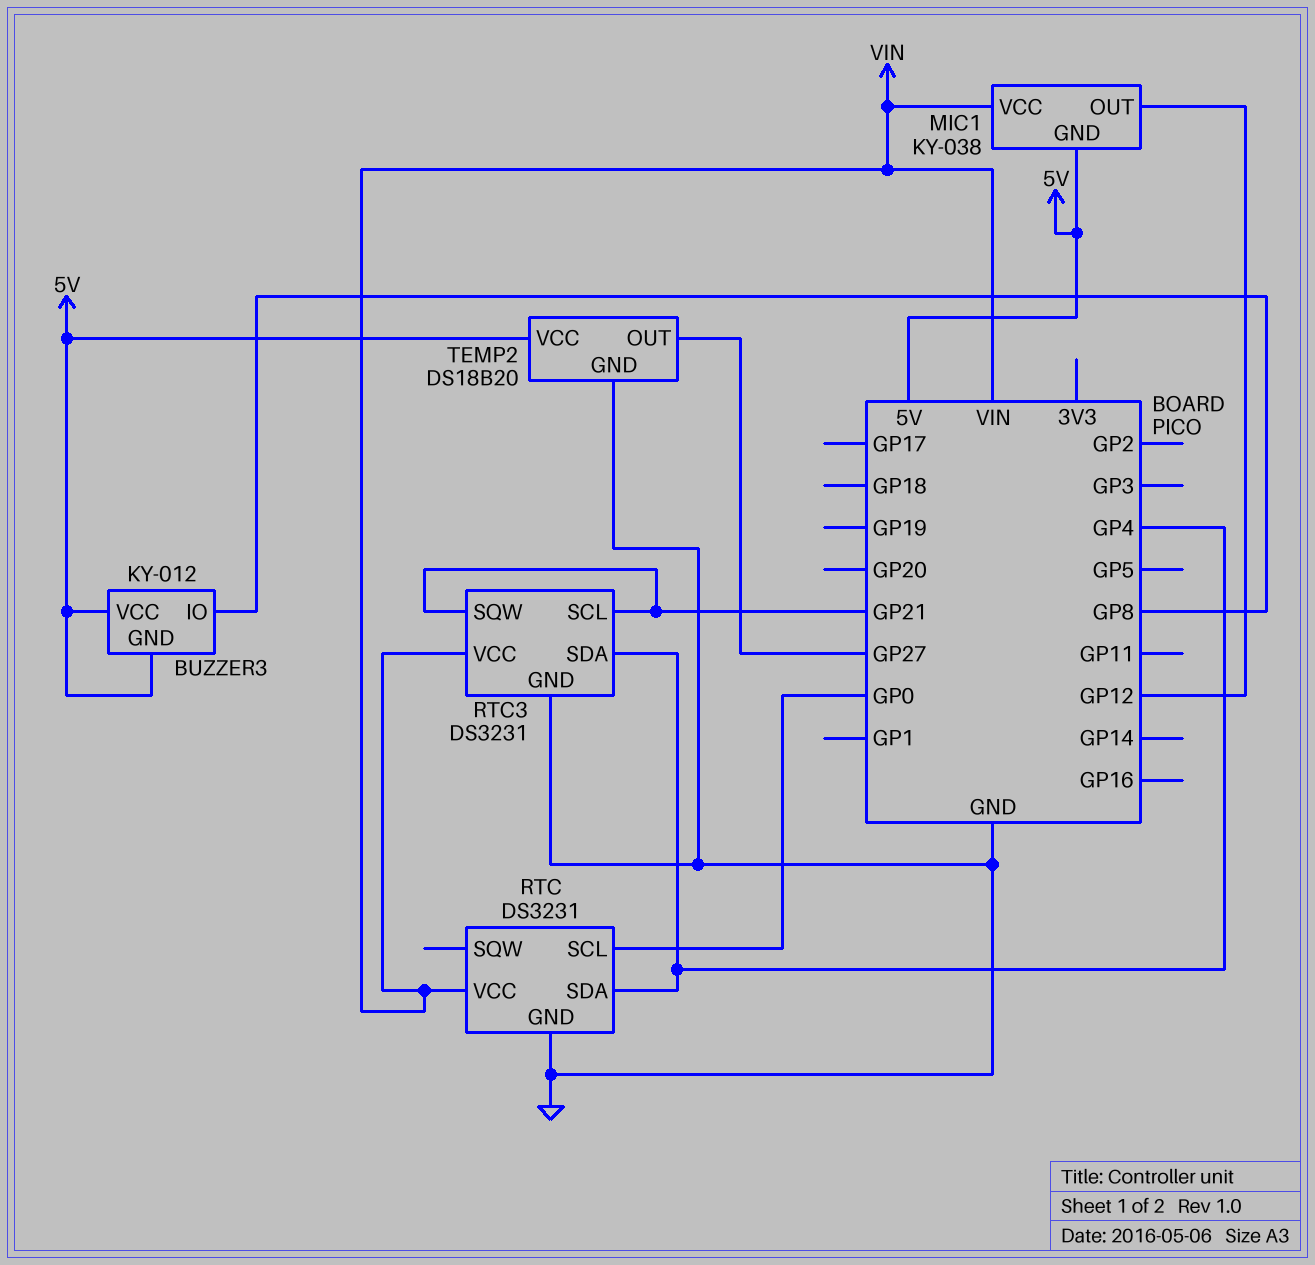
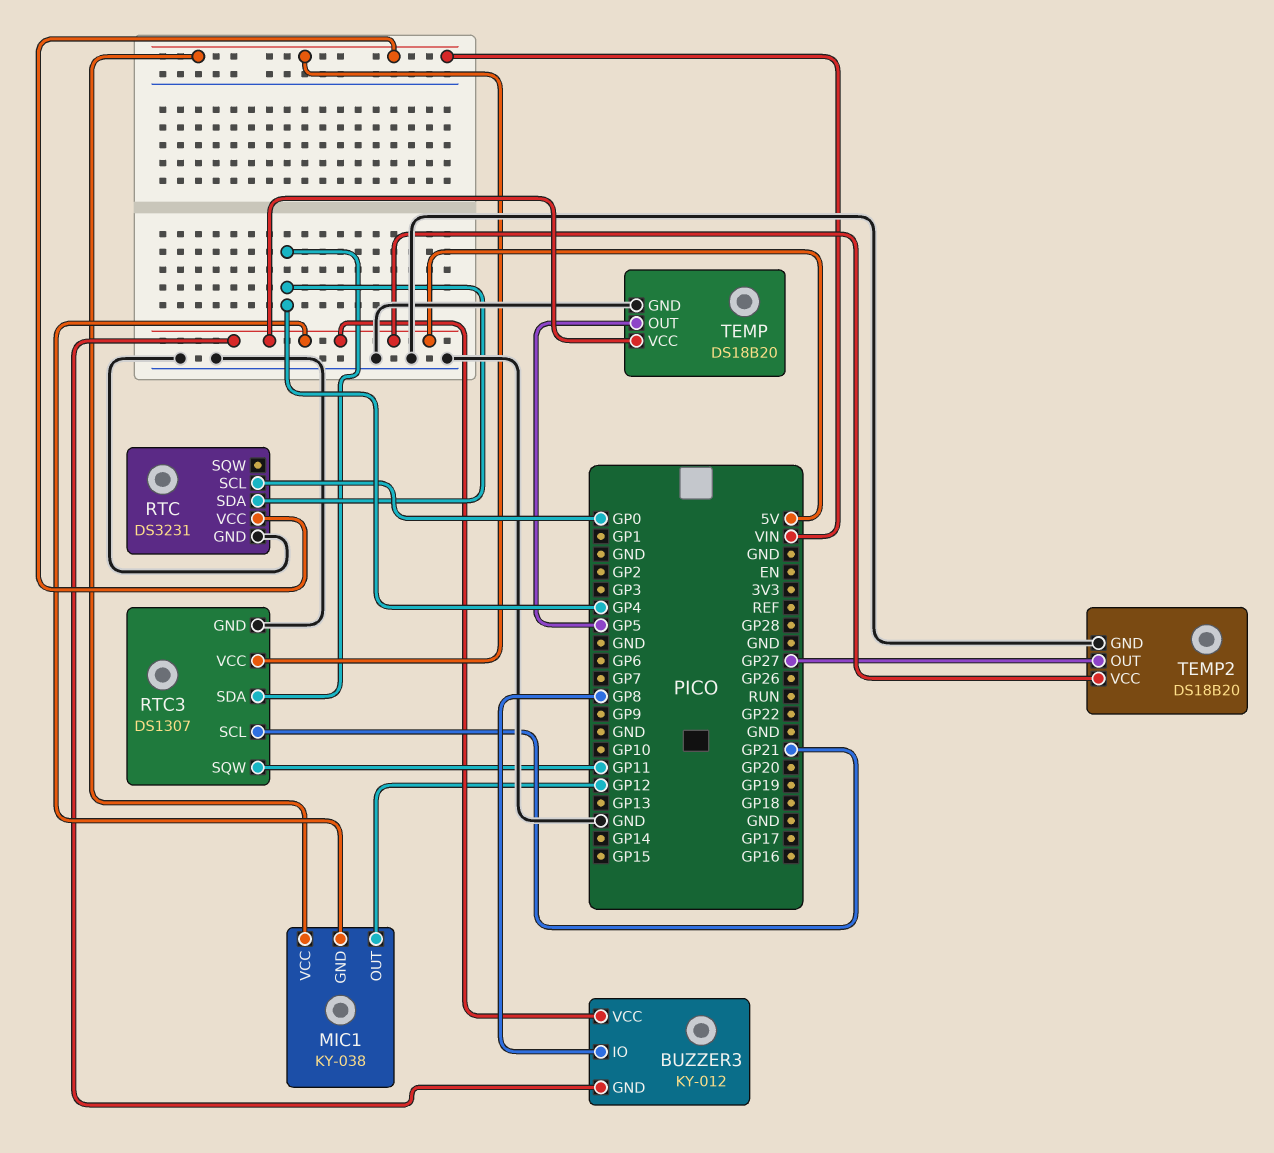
RTC3: DS3231 -> DS1307
RTC3 pin SQW: GP21 -> GP11
TEMP: none -> DS18B20
TEMP pin GND: none -> GND
TEMP pin OUT: none -> GP5
TEMP pin VCC: none -> 5V

